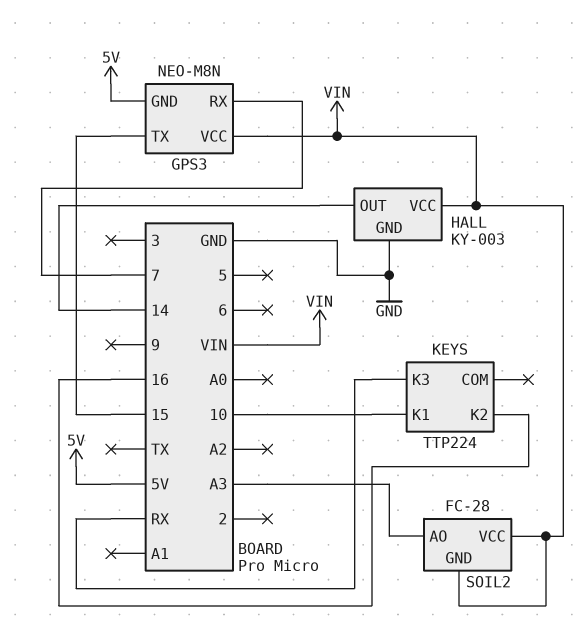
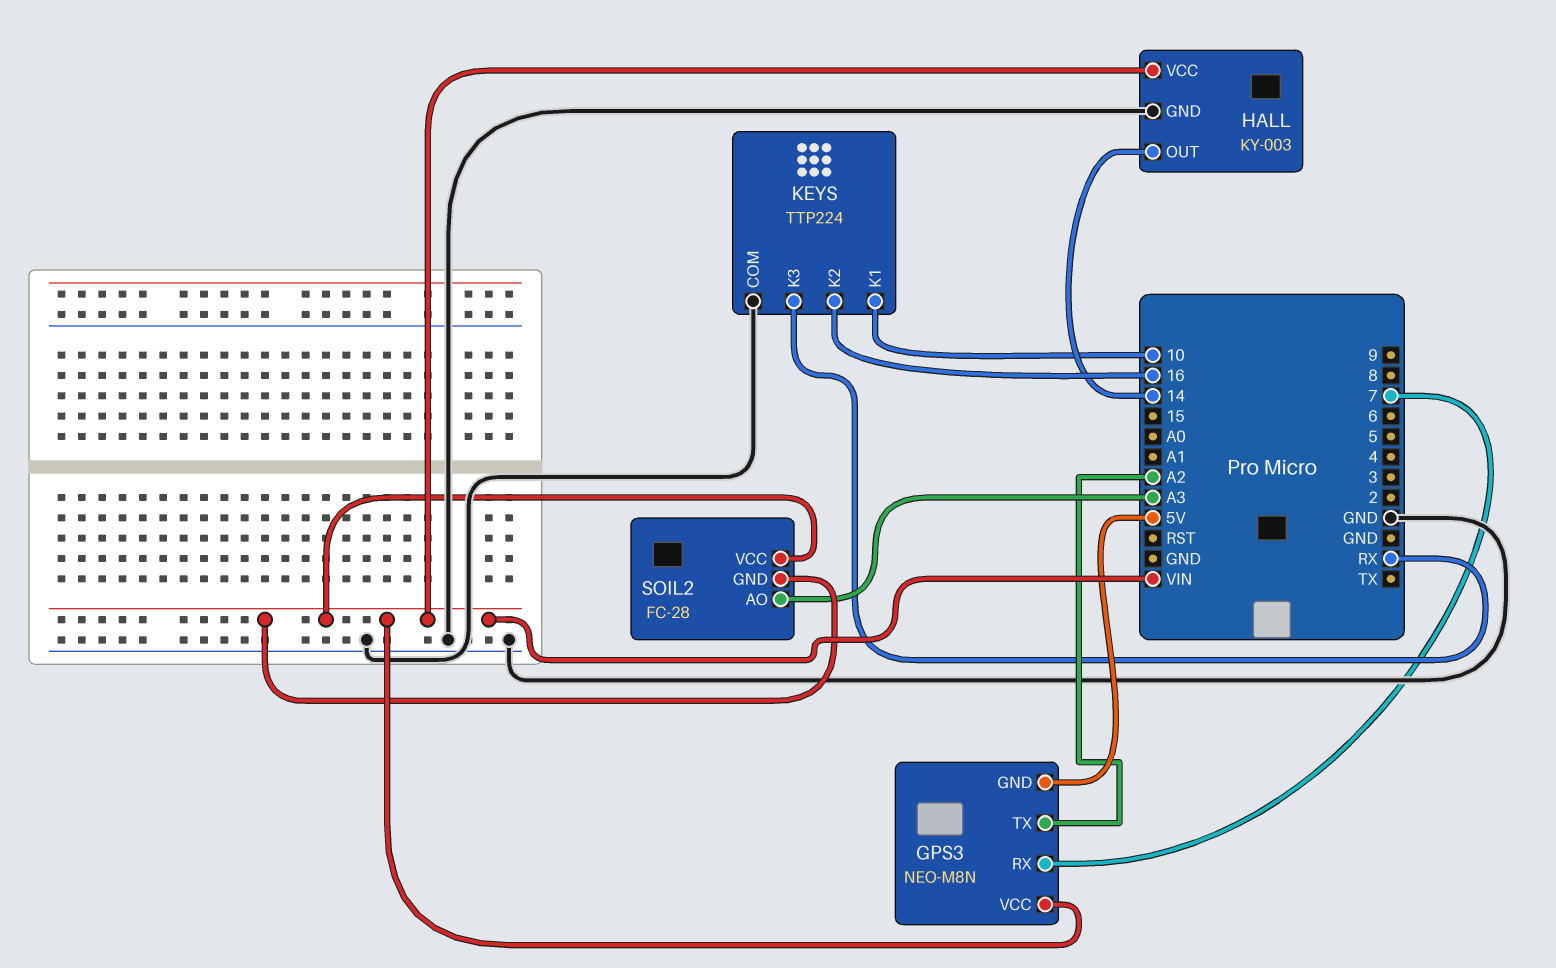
GPS3 pin TX: 15 -> A2
KEYS pin COM: none -> GND

